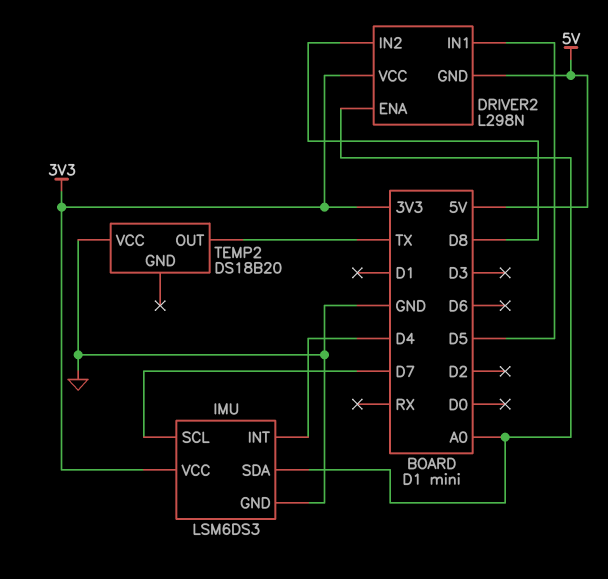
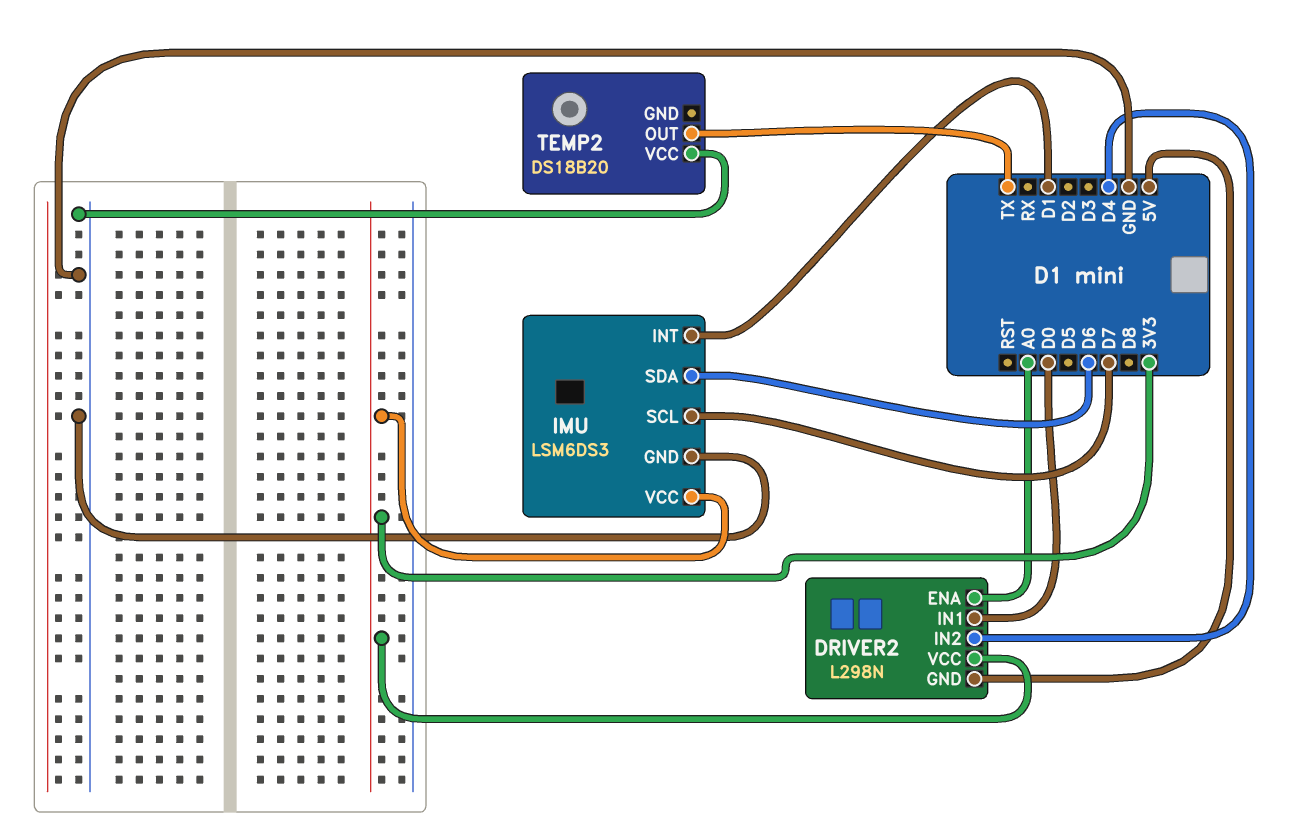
DRIVER2 pin IN1: D5 -> D0
DRIVER2 pin IN2: D8 -> D4
IMU pin INT: D4 -> D1
IMU pin SDA: A0 -> D6

